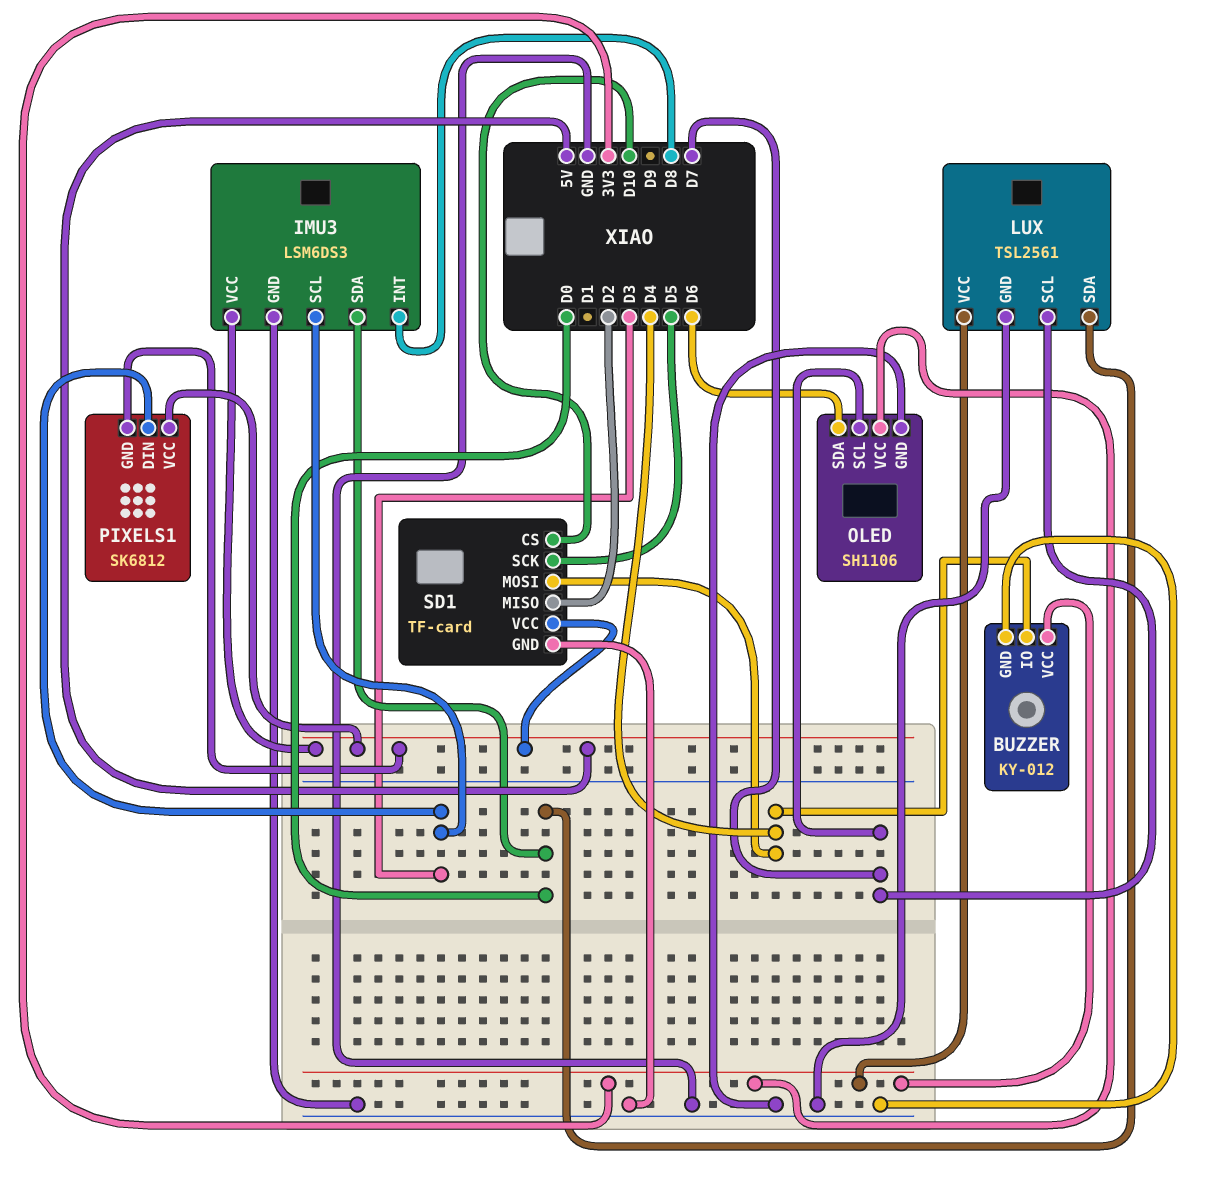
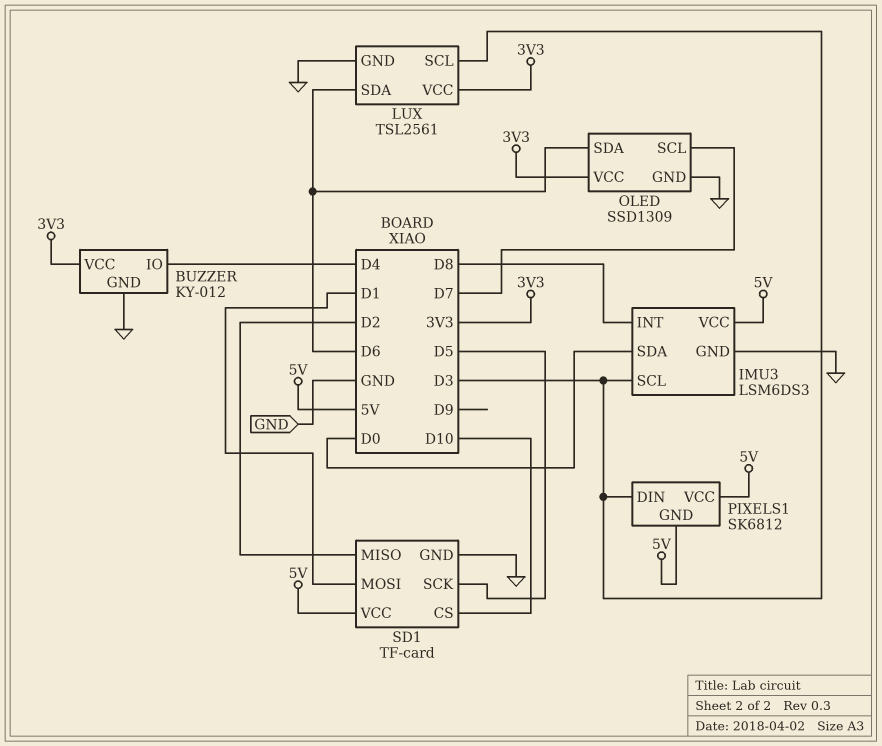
LUX pin SCL: D7 -> D3
LUX pin SDA: D0 -> D6
OLED: SH1106 -> SSD1309
SD1 pin MOSI: D4 -> D1

